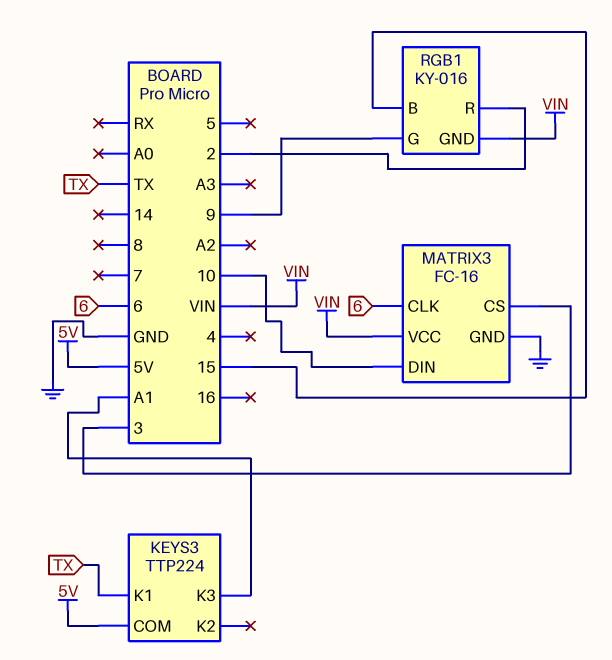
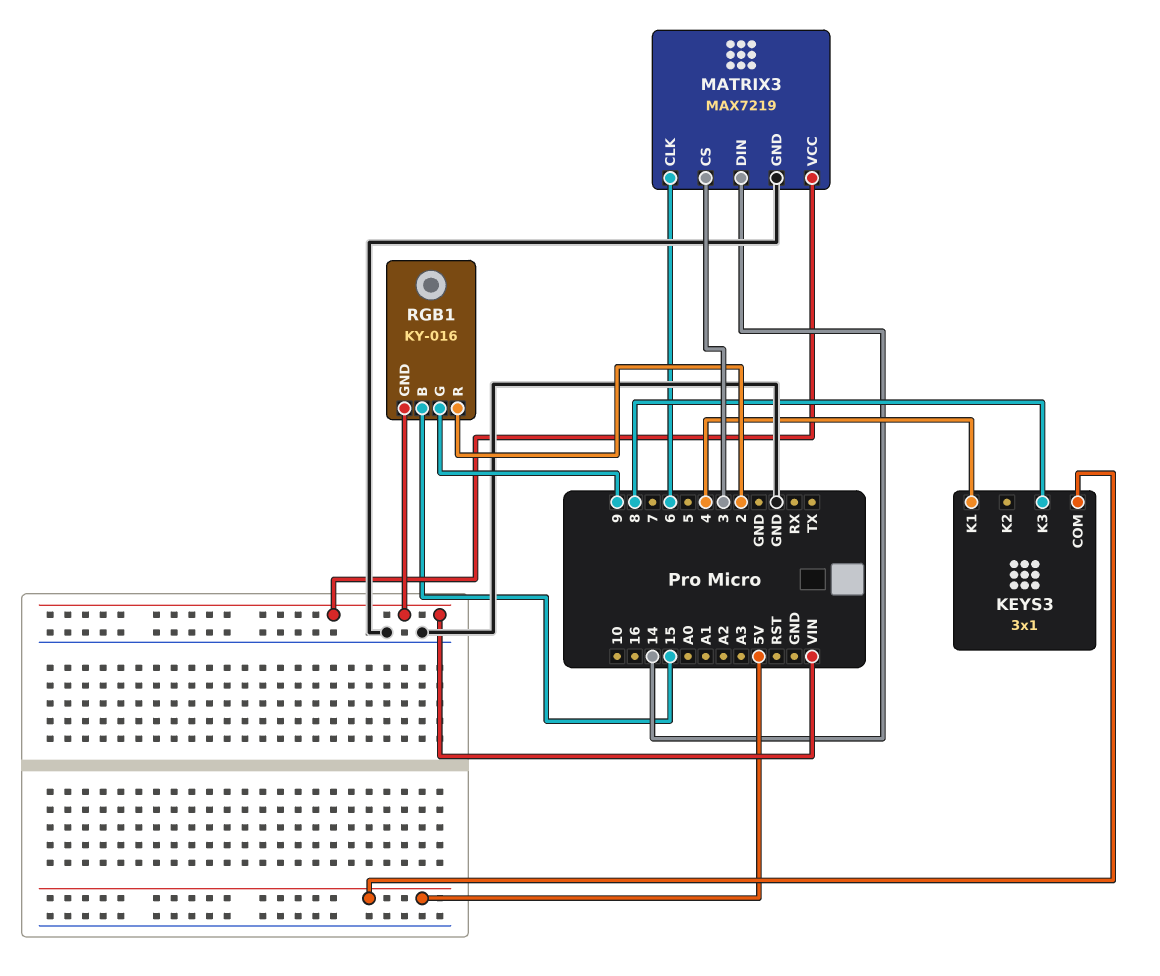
KEYS3: TTP224 -> 3x1
KEYS3 pin K1: TX -> 4
KEYS3 pin K3: A1 -> 8
MATRIX3: FC-16 -> MAX7219
MATRIX3 pin DIN: 10 -> 14

